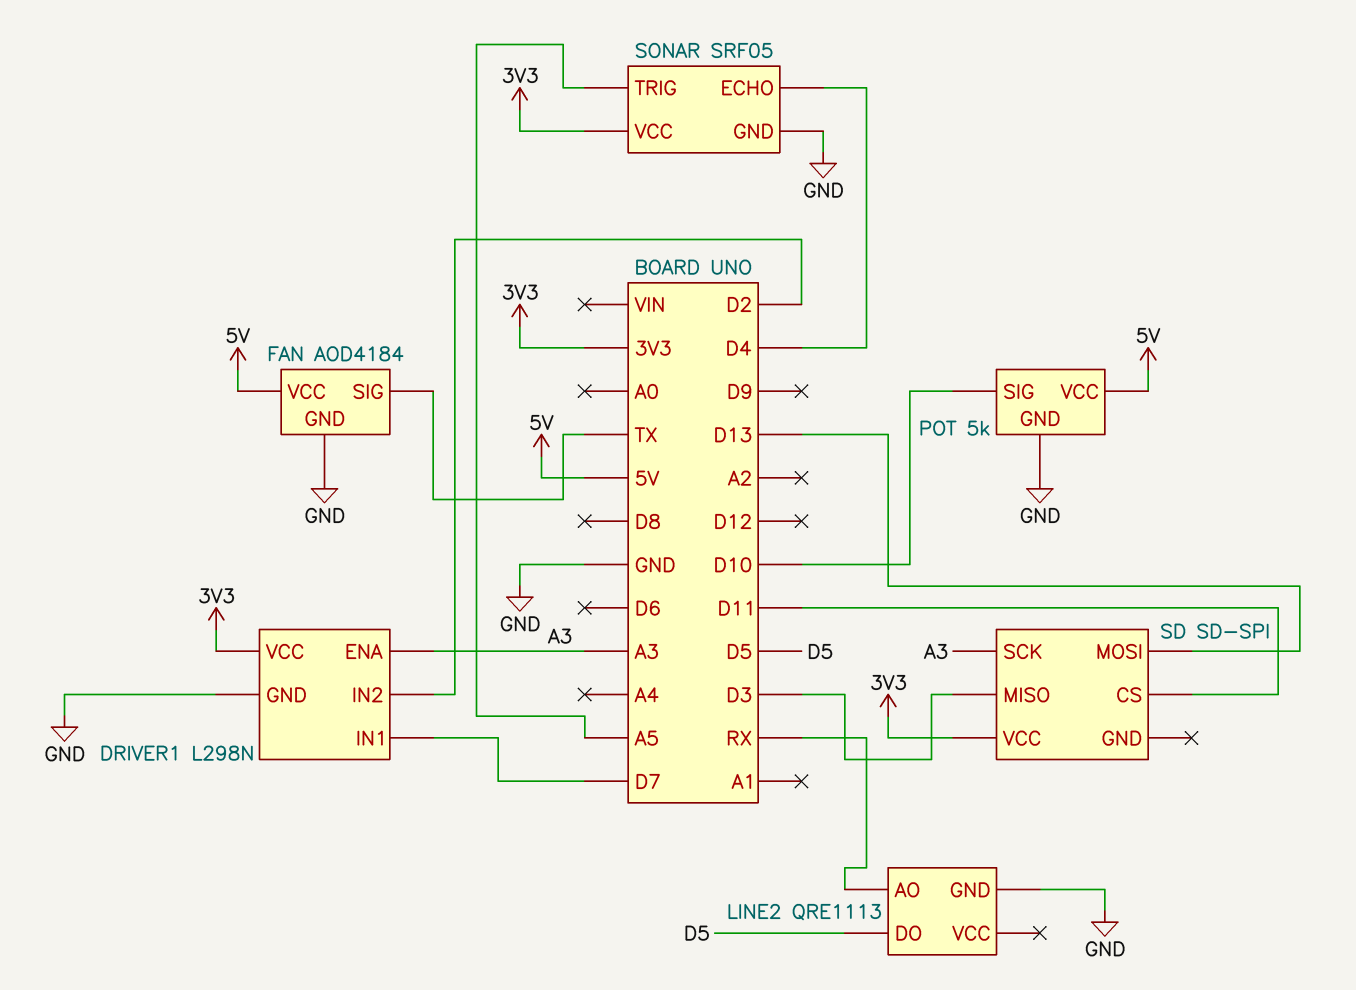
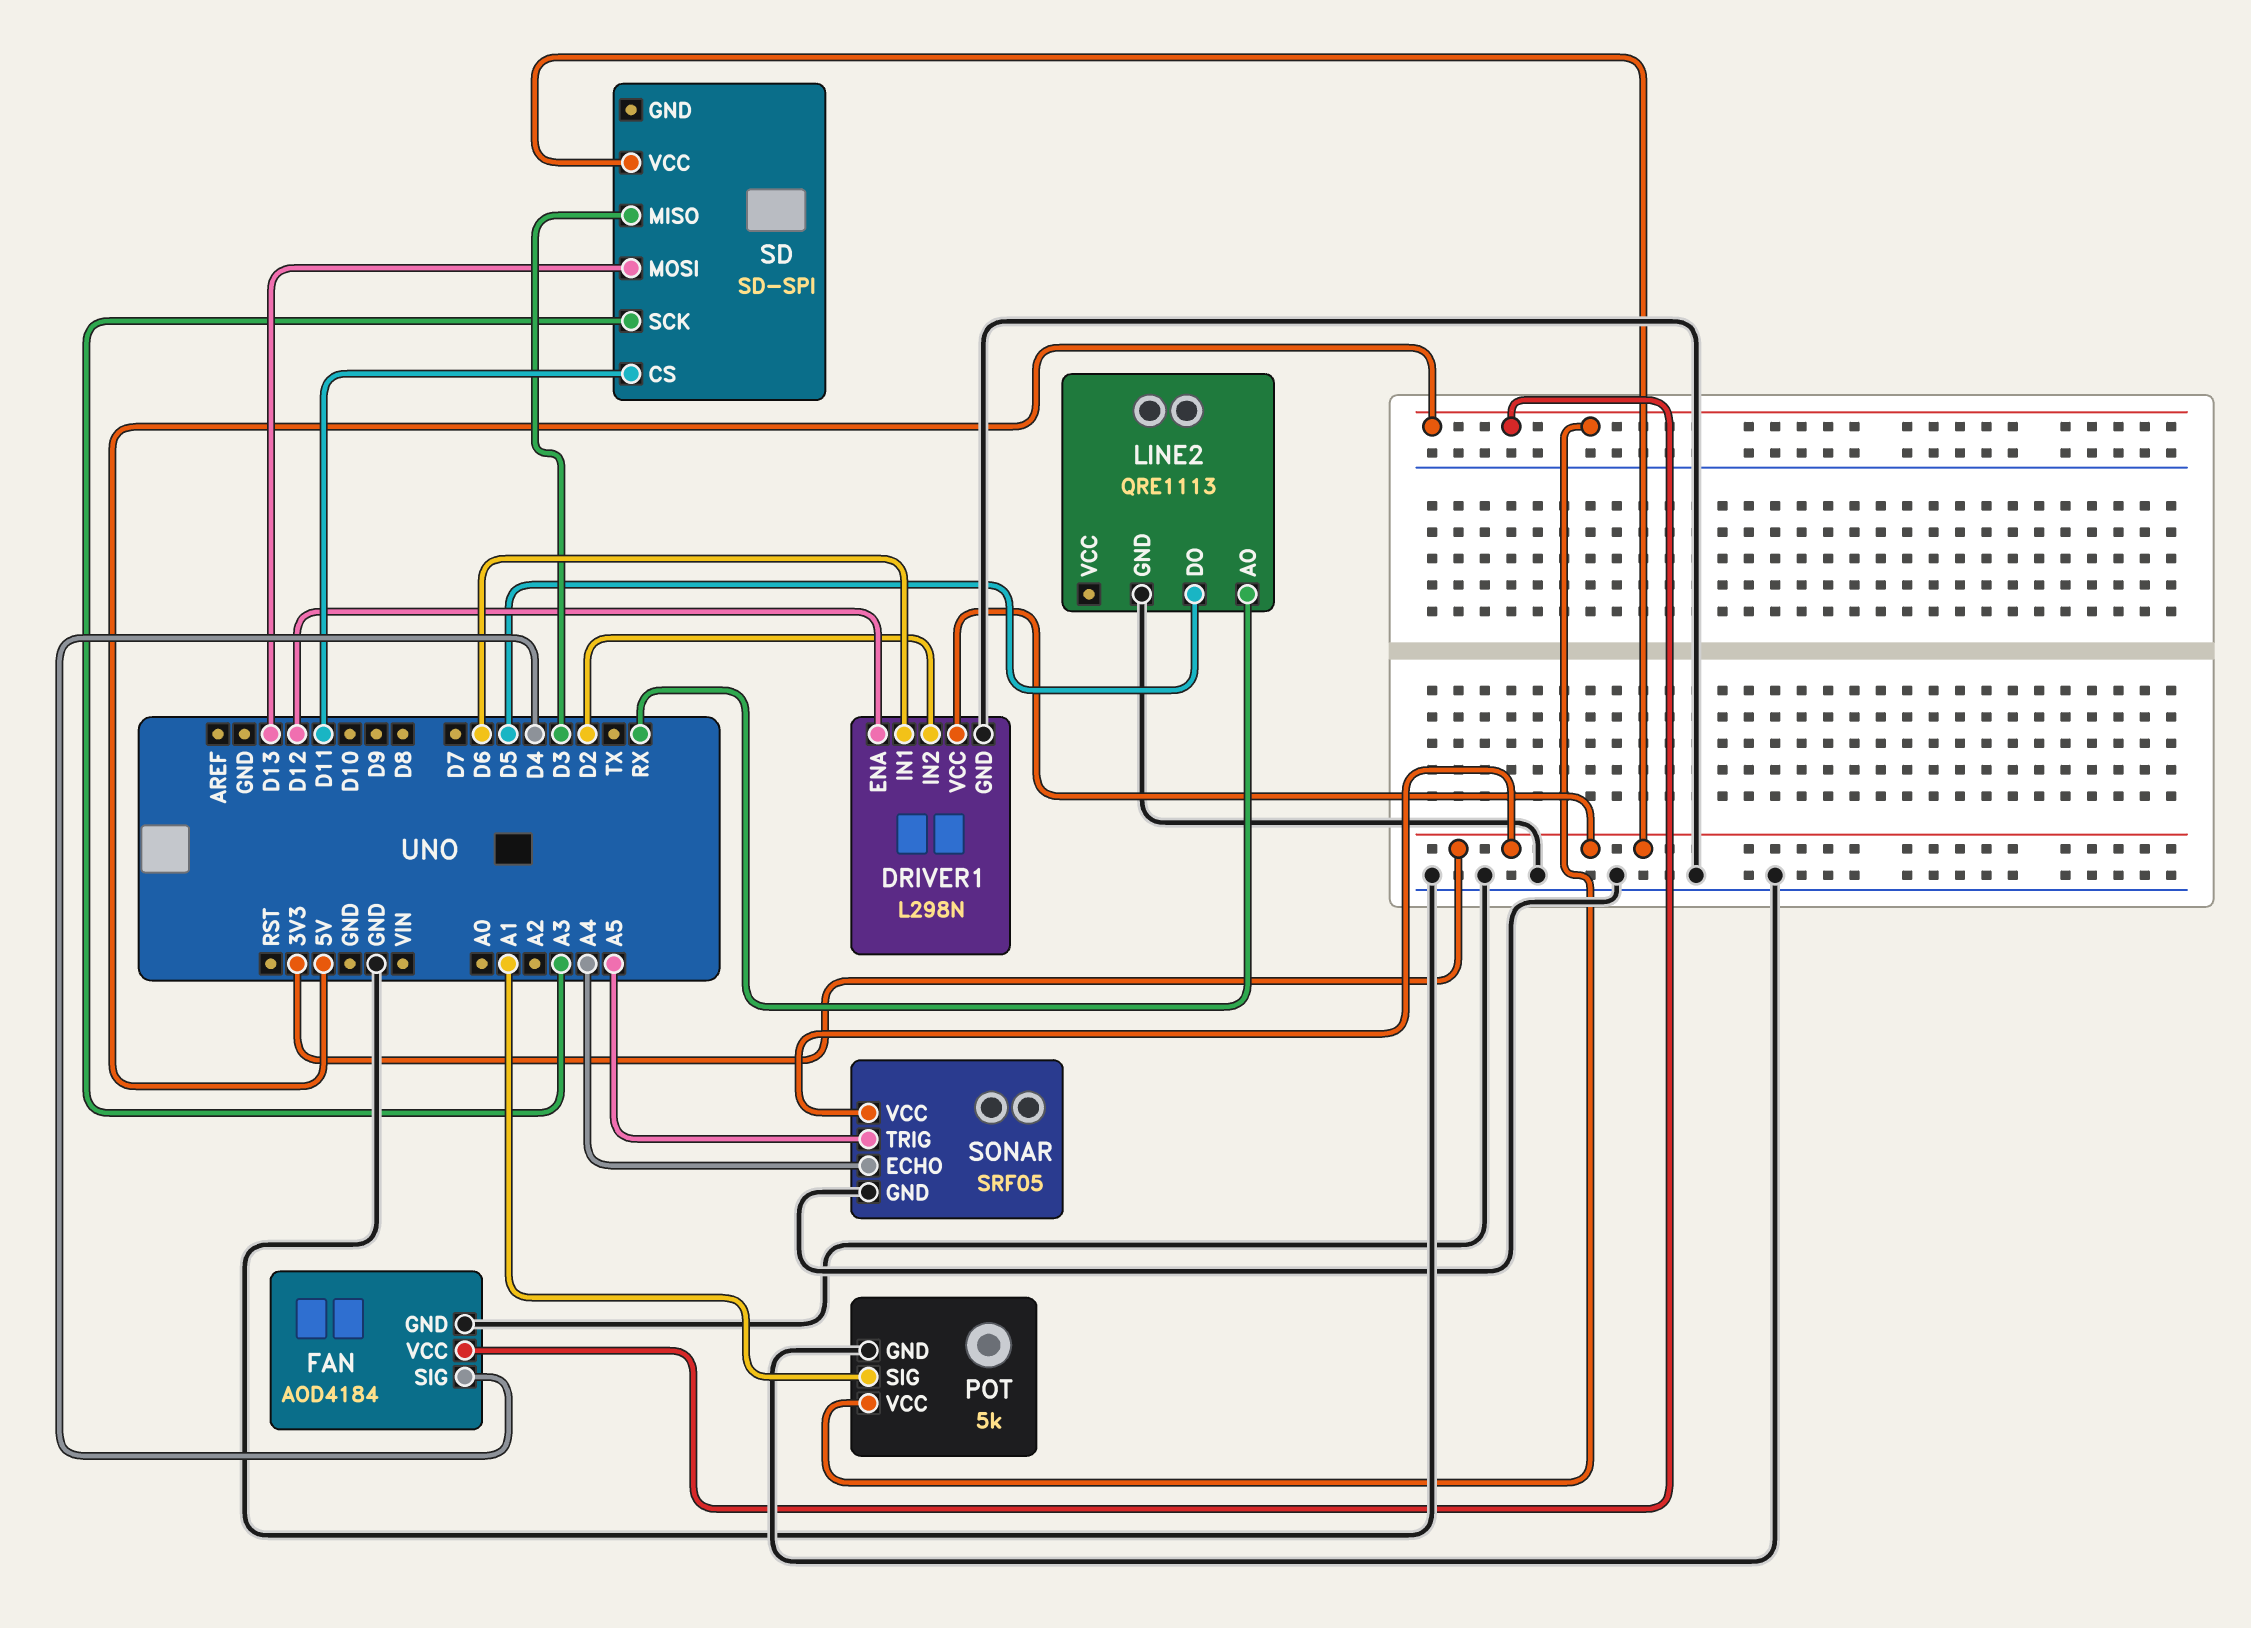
DRIVER1 pin ENA: A3 -> D12
DRIVER1 pin IN1: D7 -> D6
FAN pin SIG: TX -> D4
POT pin SIG: D10 -> A1
SONAR pin ECHO: D4 -> A4

